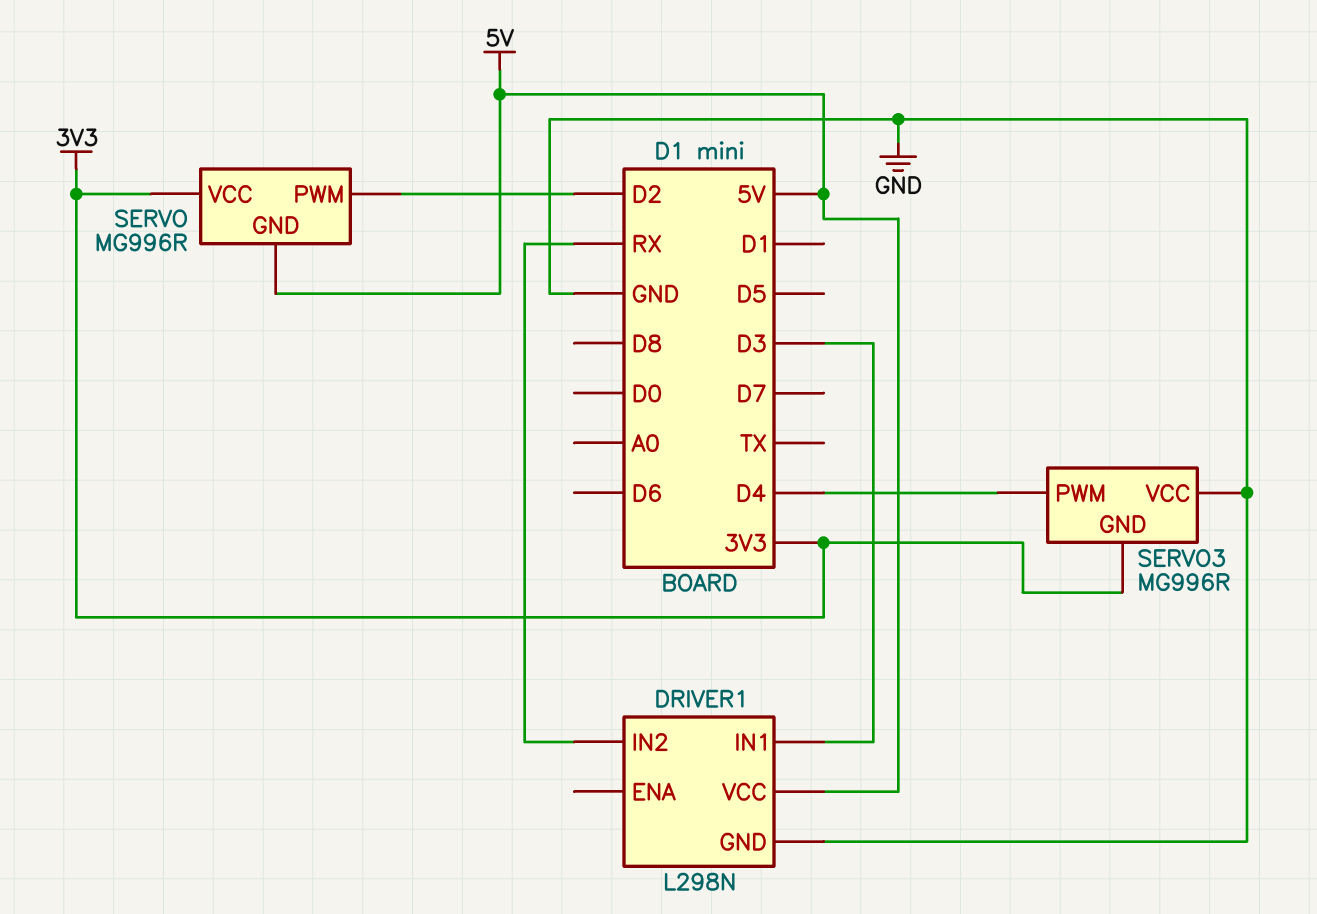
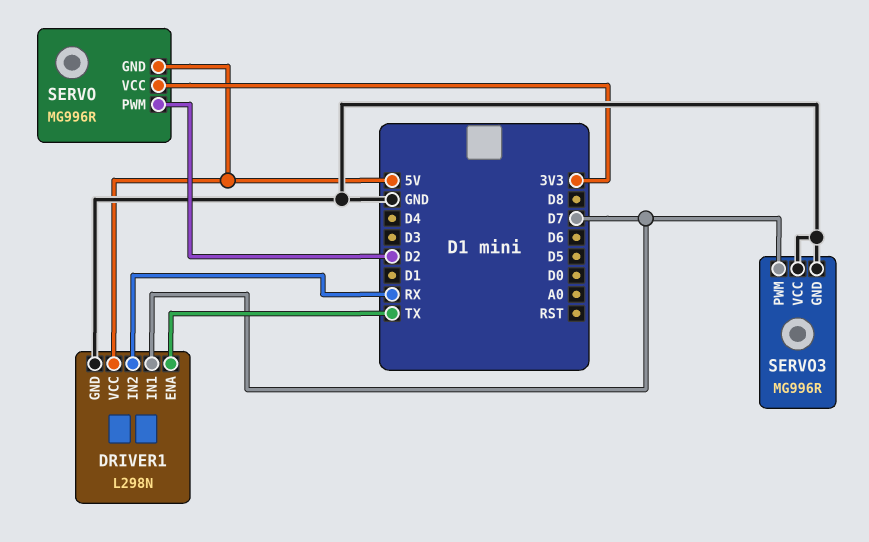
DRIVER1 pin ENA: none -> TX
DRIVER1 pin IN1: D3 -> D7
SERVO3 pin GND: 3V3 -> GND
SERVO3 pin PWM: D4 -> D7

